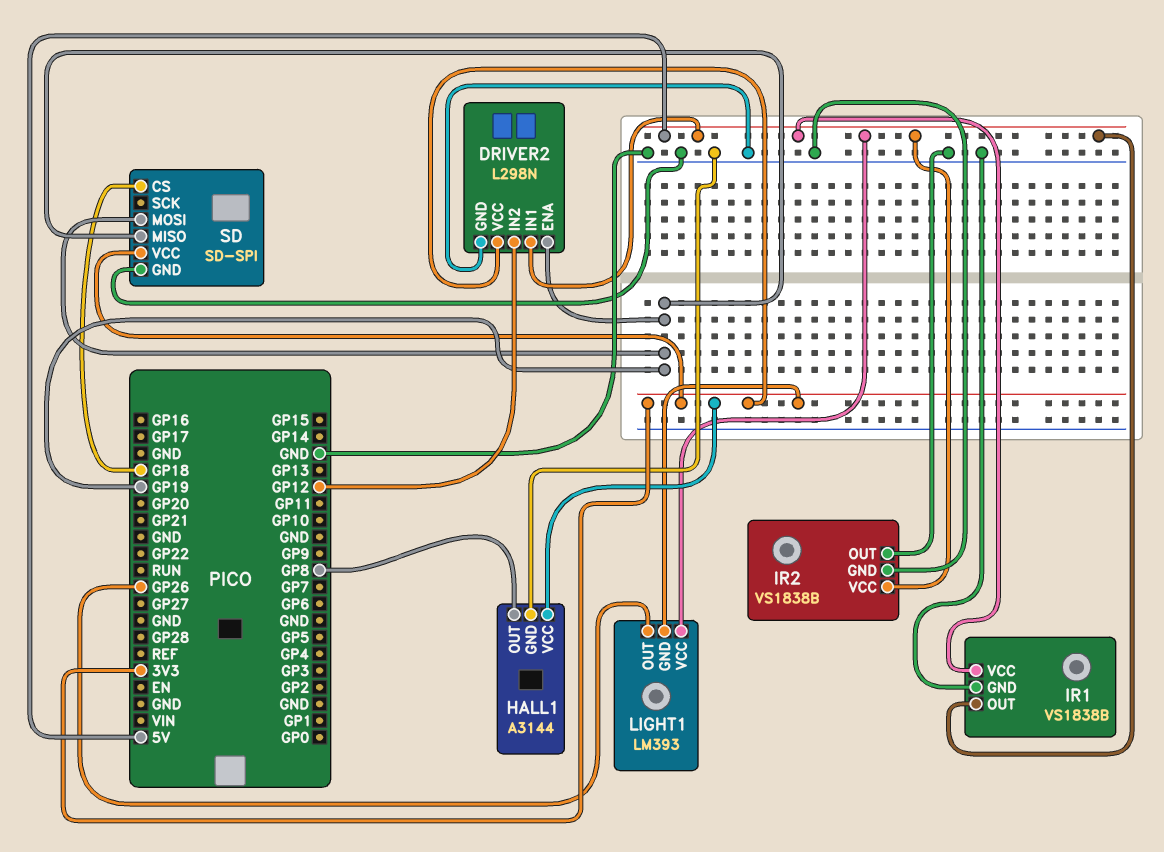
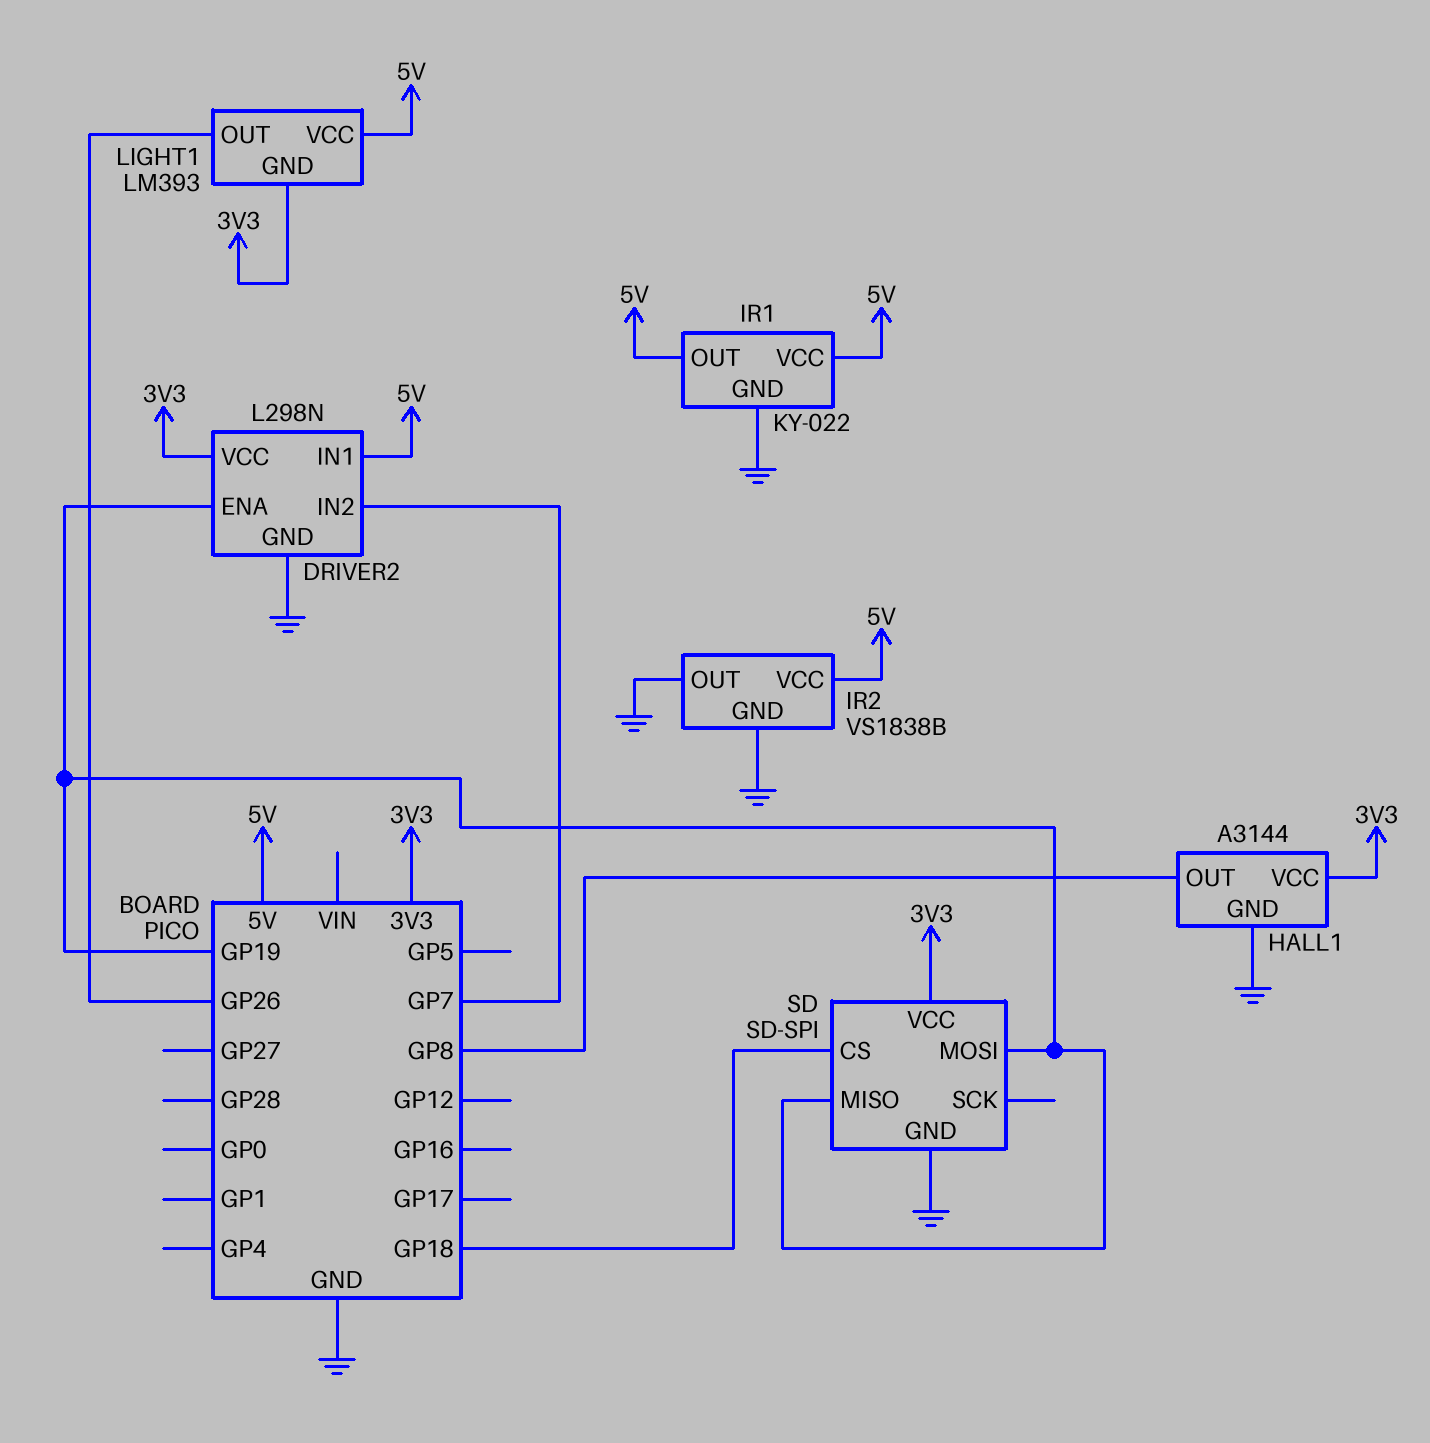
DRIVER2 pin IN2: GP12 -> GP7
IR1: VS1838B -> KY-022

